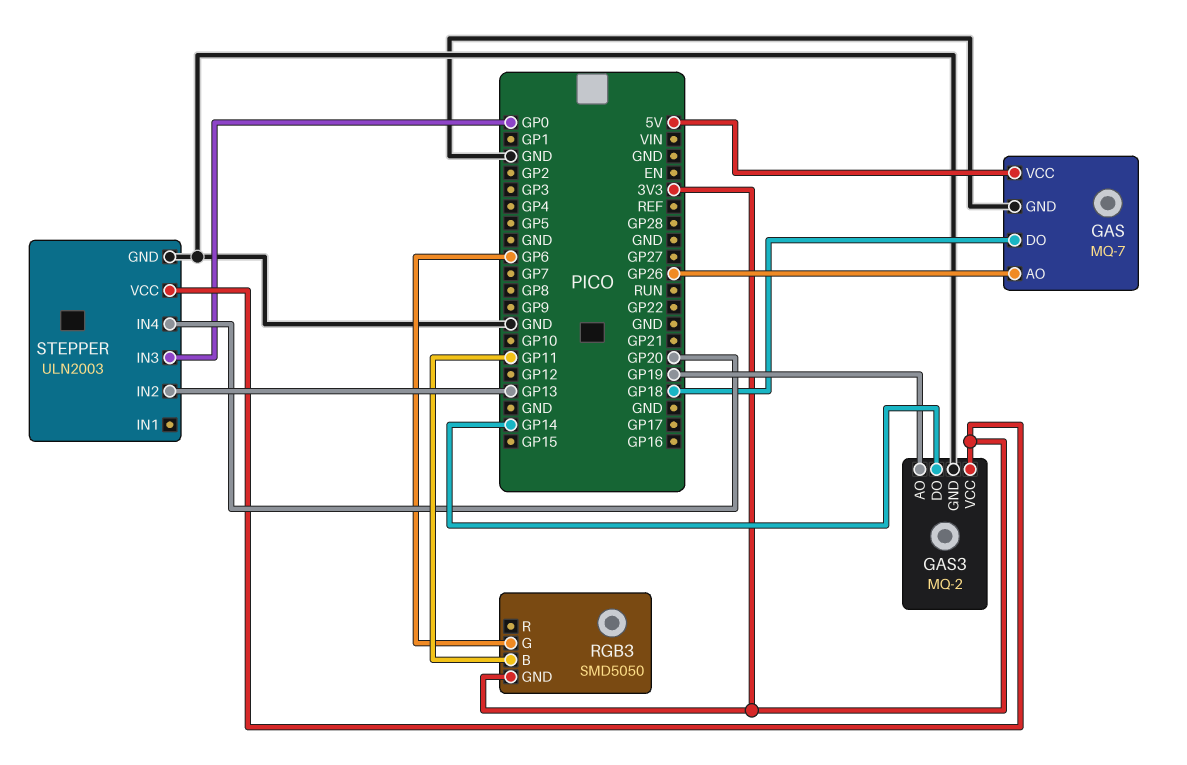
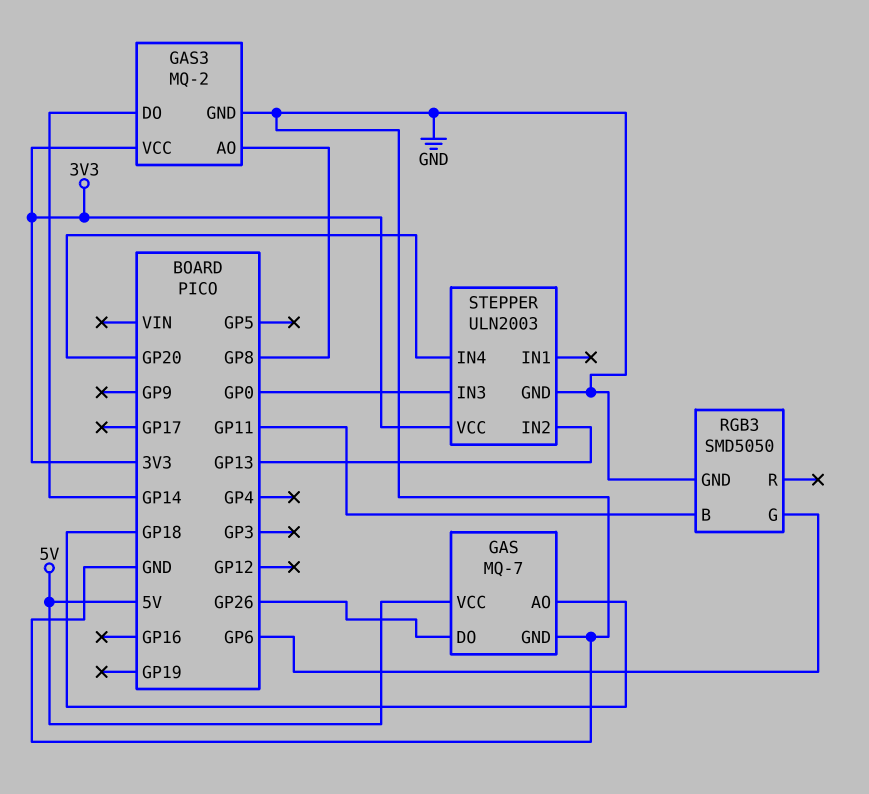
GAS pin AO: GP26 -> GP18
GAS pin DO: GP18 -> GP26
GAS3 pin AO: GP19 -> GP8
RGB3 pin GND: 3V3 -> GND

